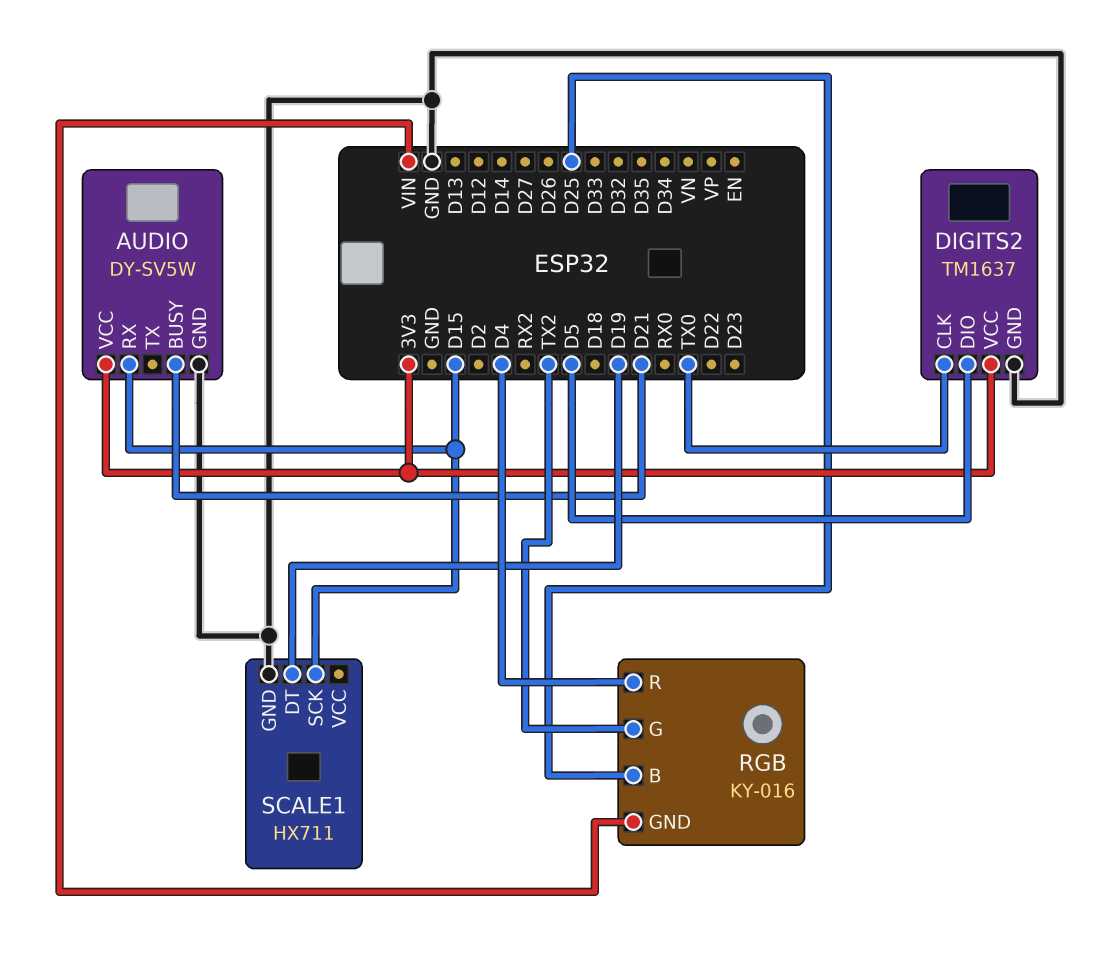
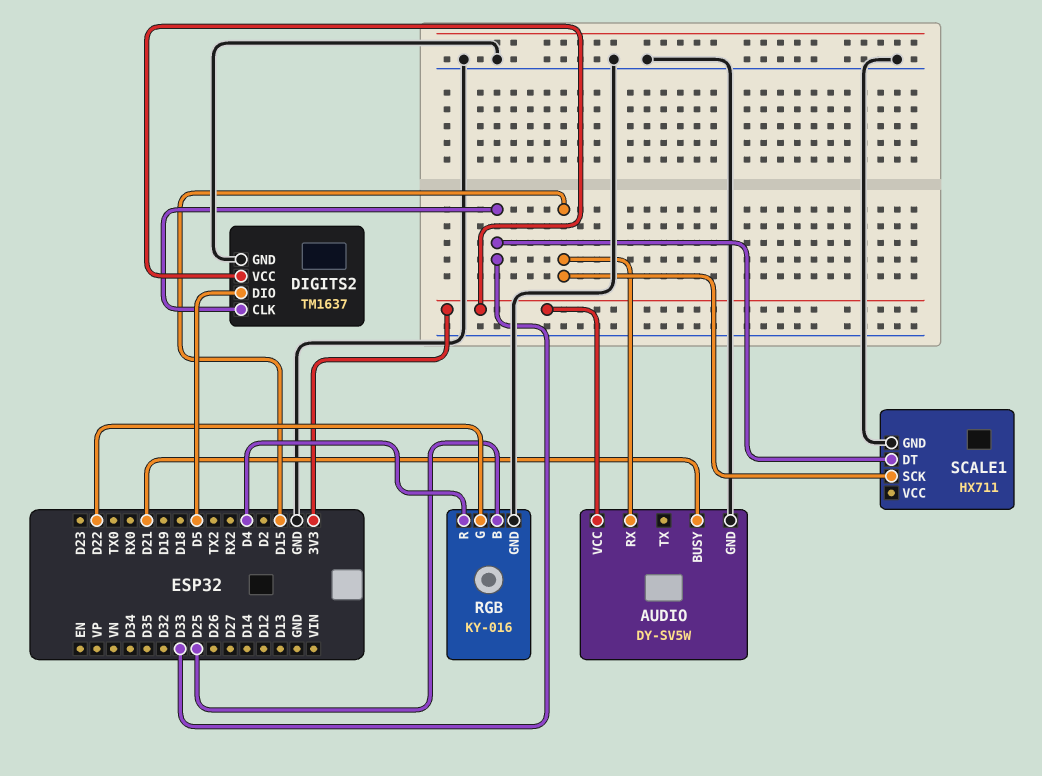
DIGITS2 pin CLK: TX0 -> D33
RGB pin G: TX2 -> D22
RGB pin GND: VIN -> GND
SCALE1 pin DT: D19 -> D33

